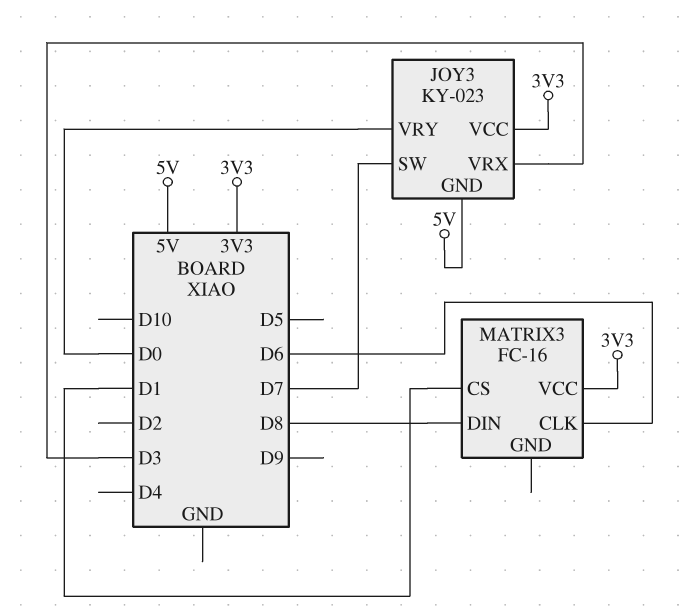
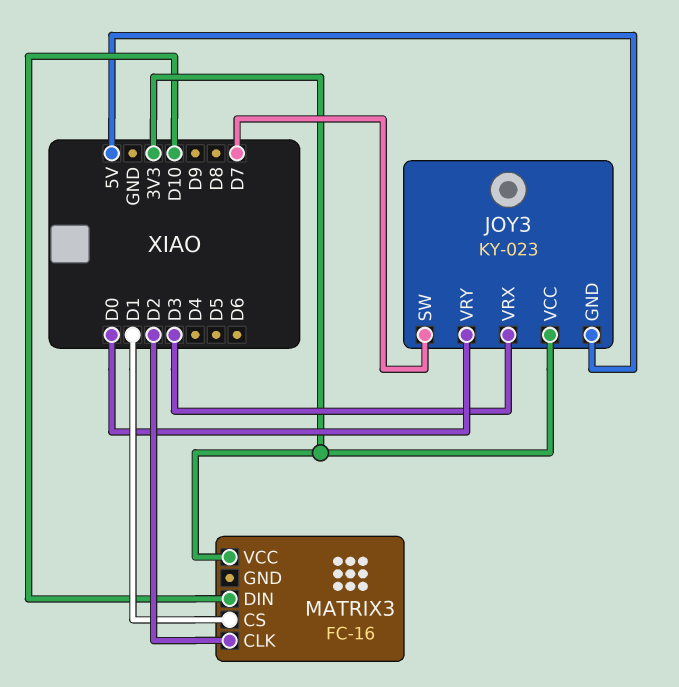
MATRIX3 pin CLK: D6 -> D2
MATRIX3 pin DIN: D8 -> D10

